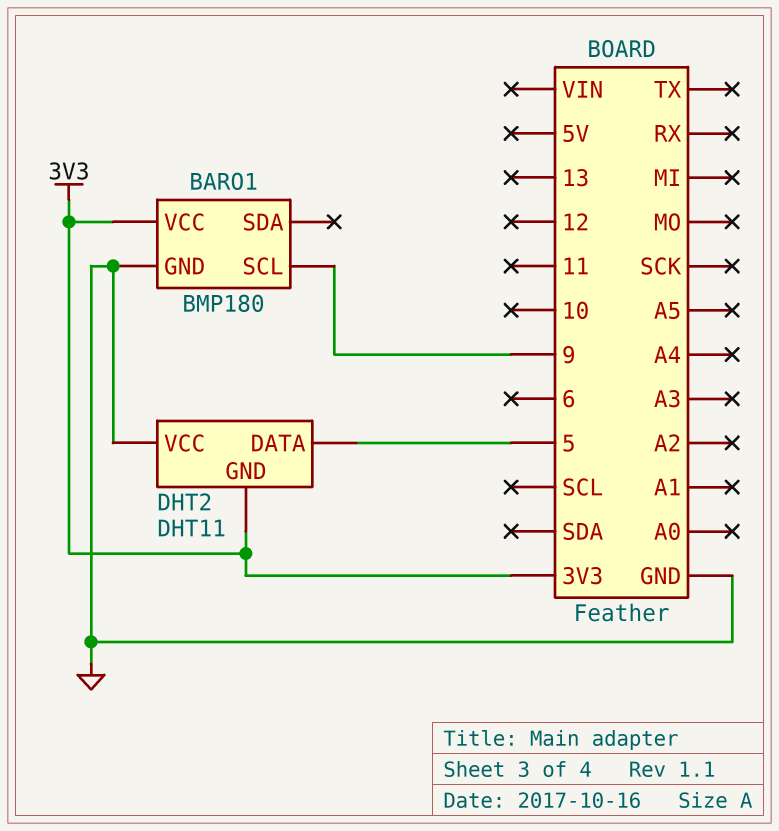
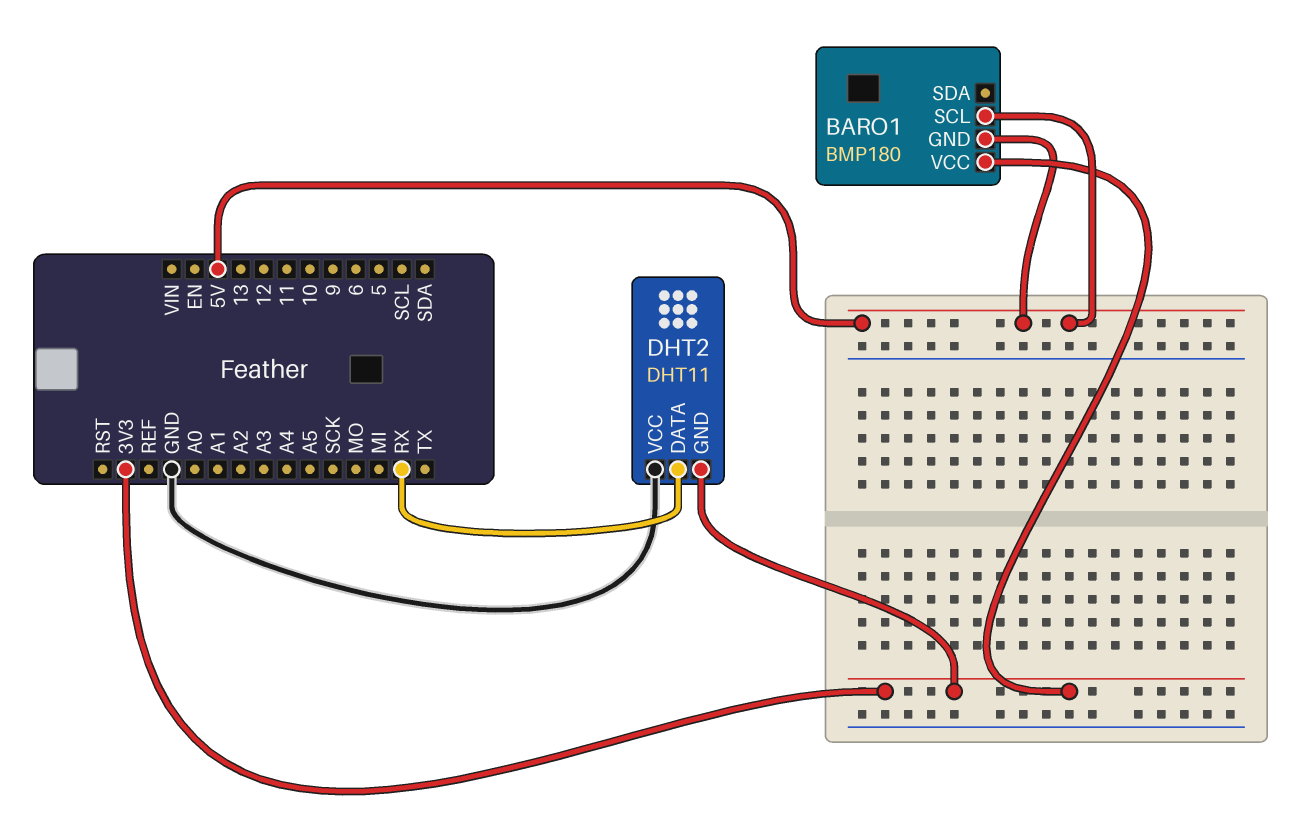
BARO1 pin GND: GND -> 5V
BARO1 pin SCL: 9 -> 5V
DHT2 pin DATA: 5 -> RX

